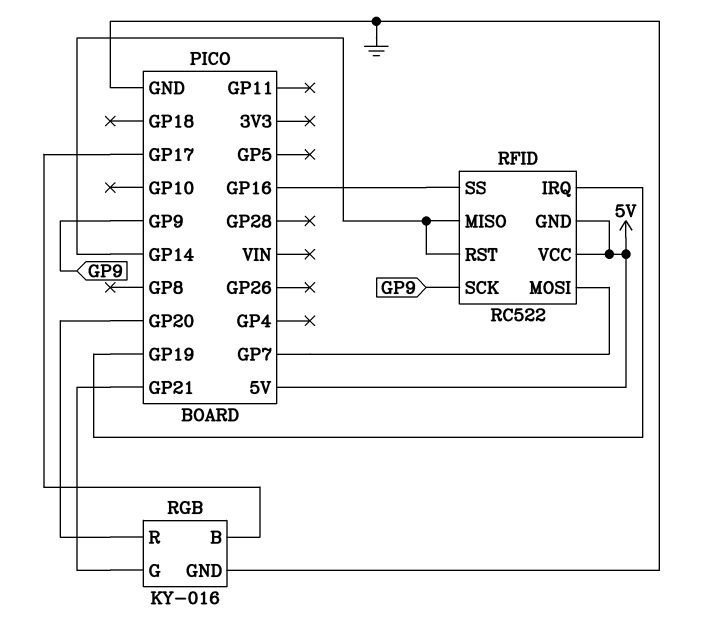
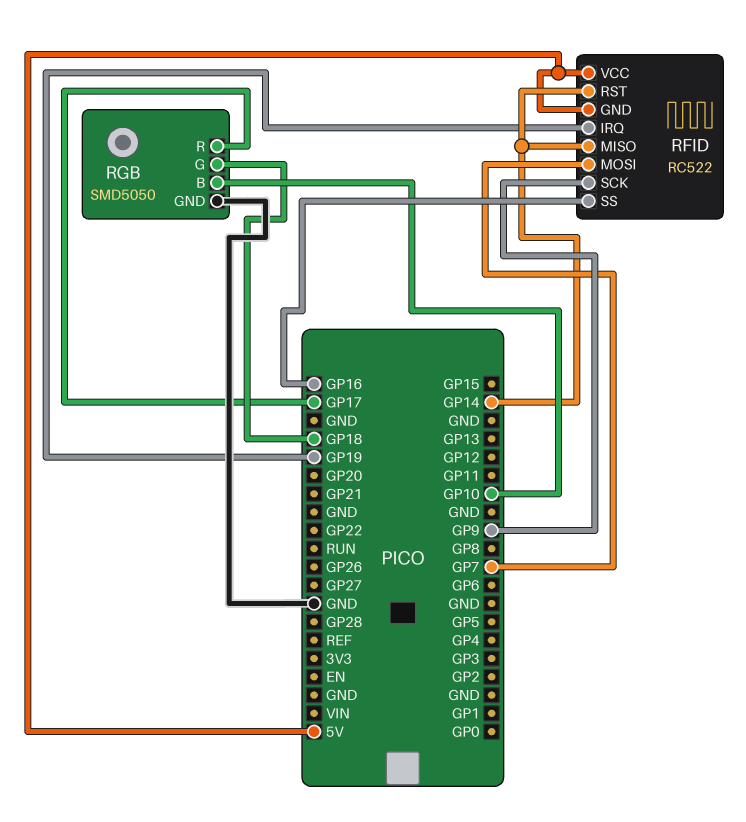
RGB: KY-016 -> SMD5050
RGB pin B: GP17 -> GP10
RGB pin G: GP21 -> GP18
RGB pin R: GP20 -> GP17

